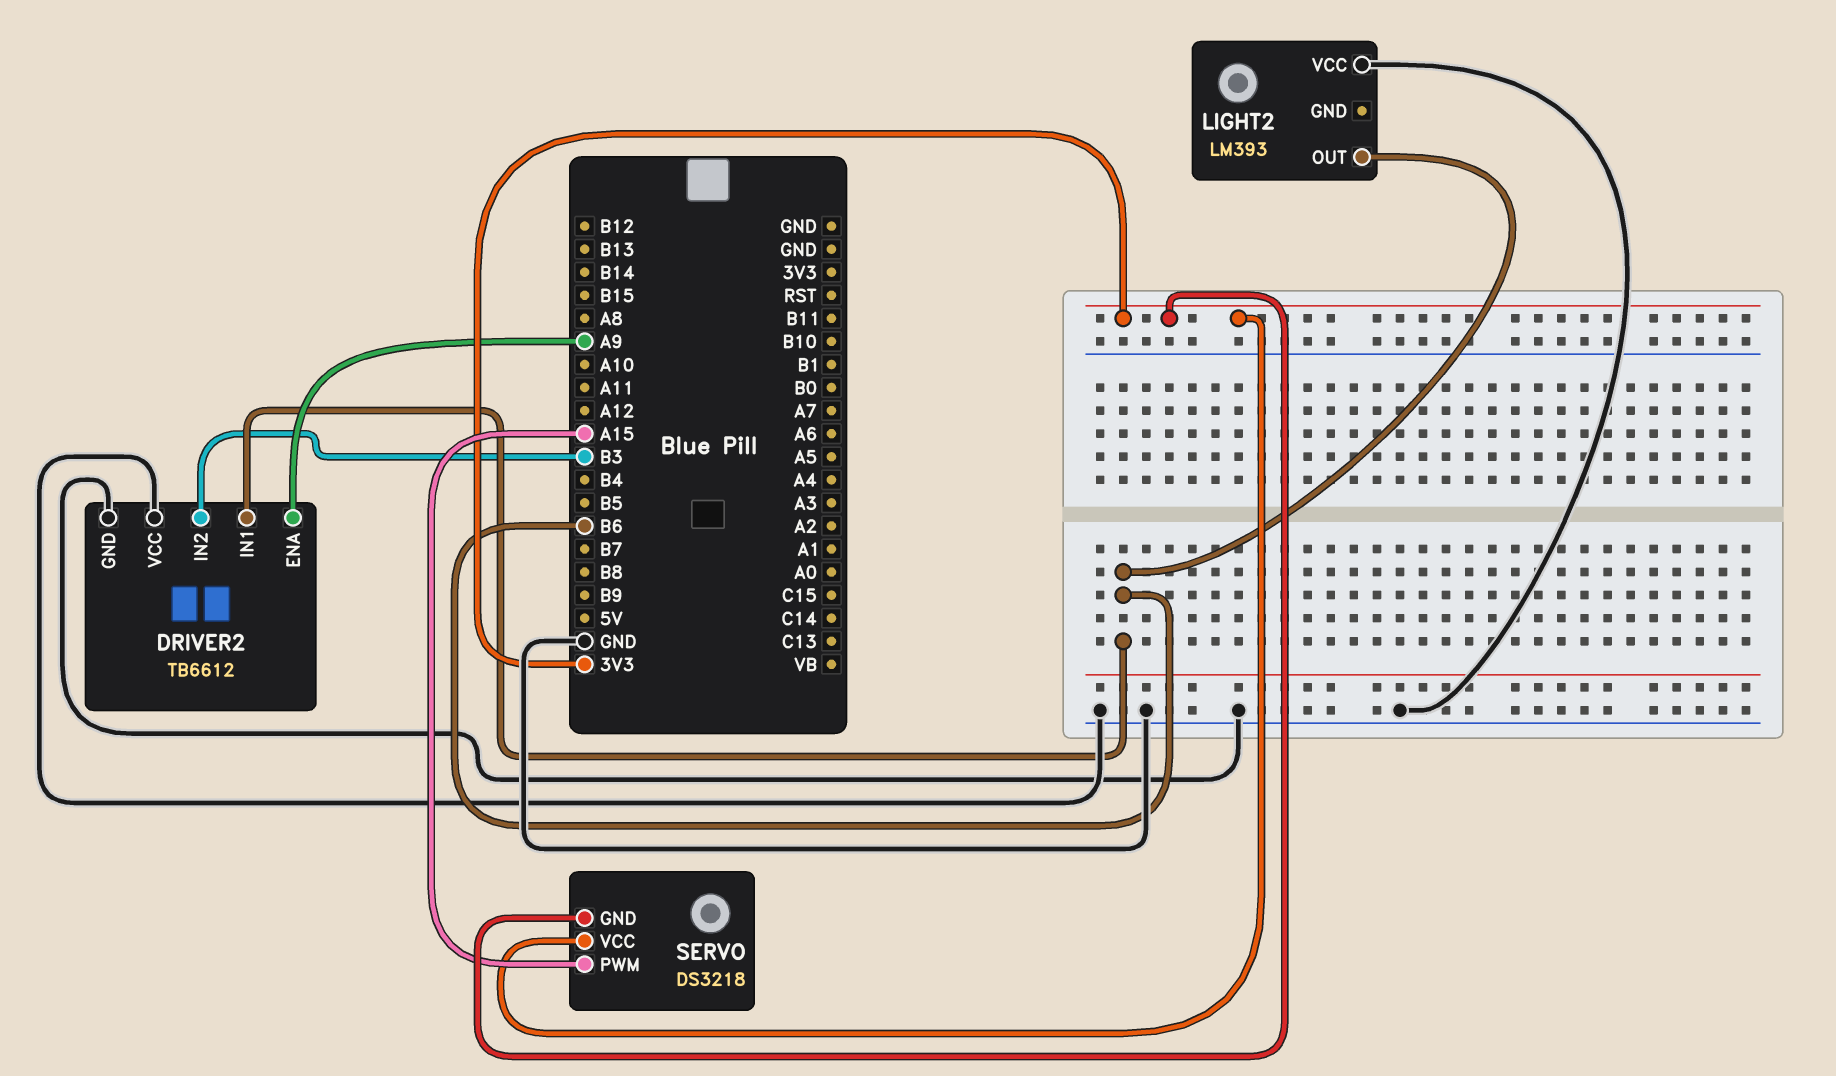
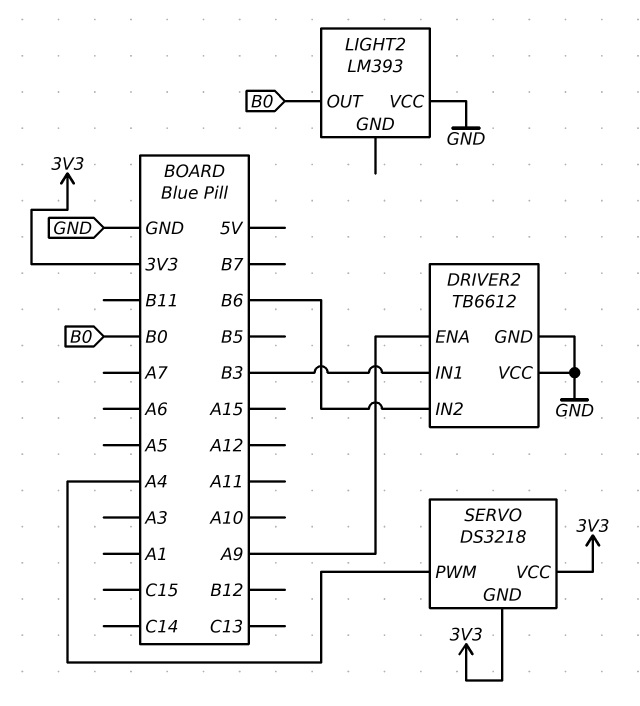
DRIVER2 pin IN1: B6 -> B3
DRIVER2 pin IN2: B3 -> B6
LIGHT2 pin OUT: B6 -> B0
SERVO pin PWM: A15 -> A4

